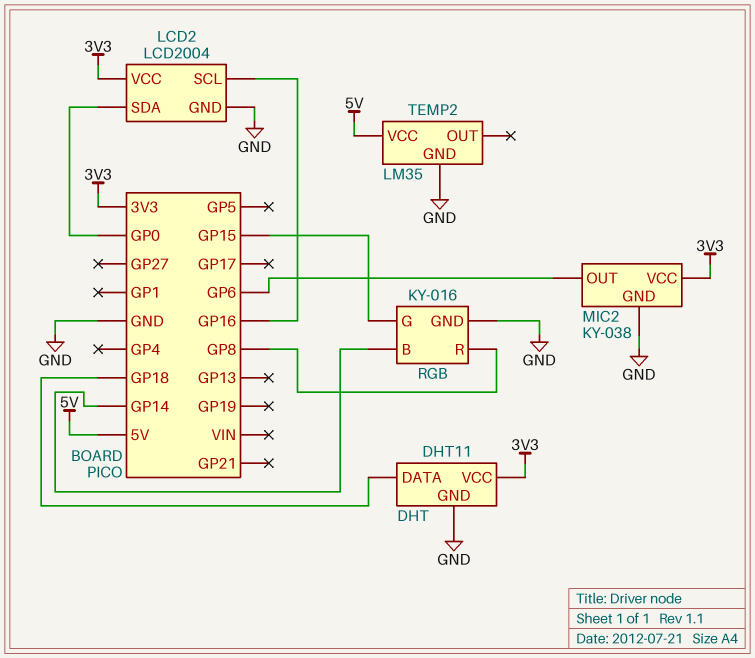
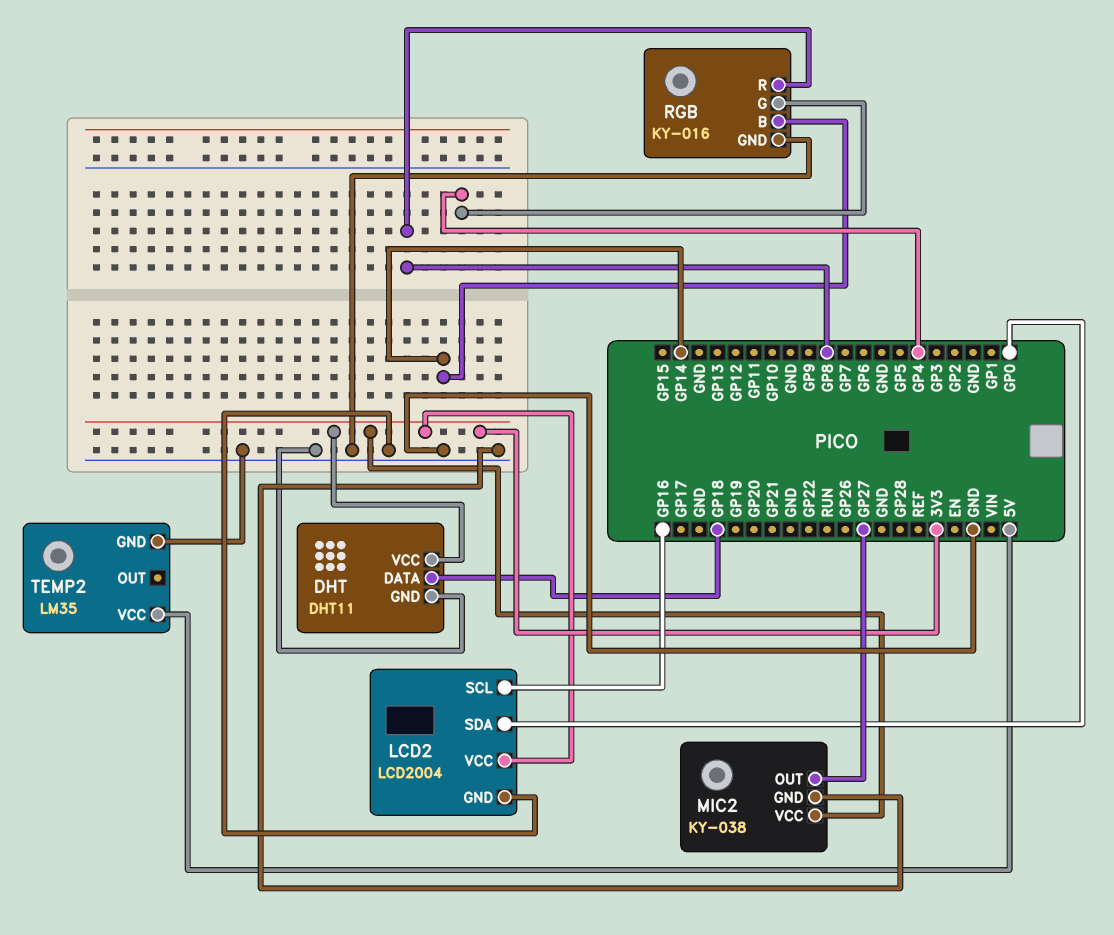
MIC2 pin OUT: GP6 -> GP27
RGB pin G: GP15 -> GP4

